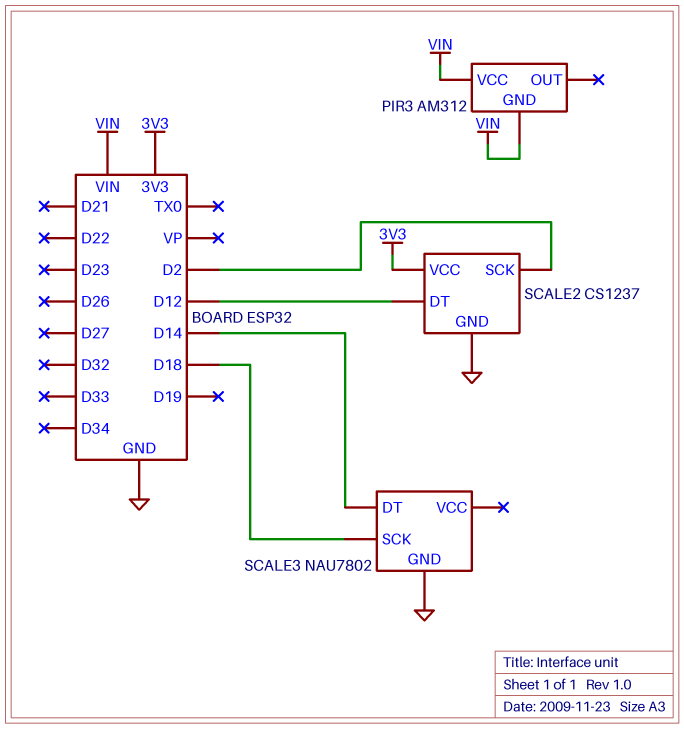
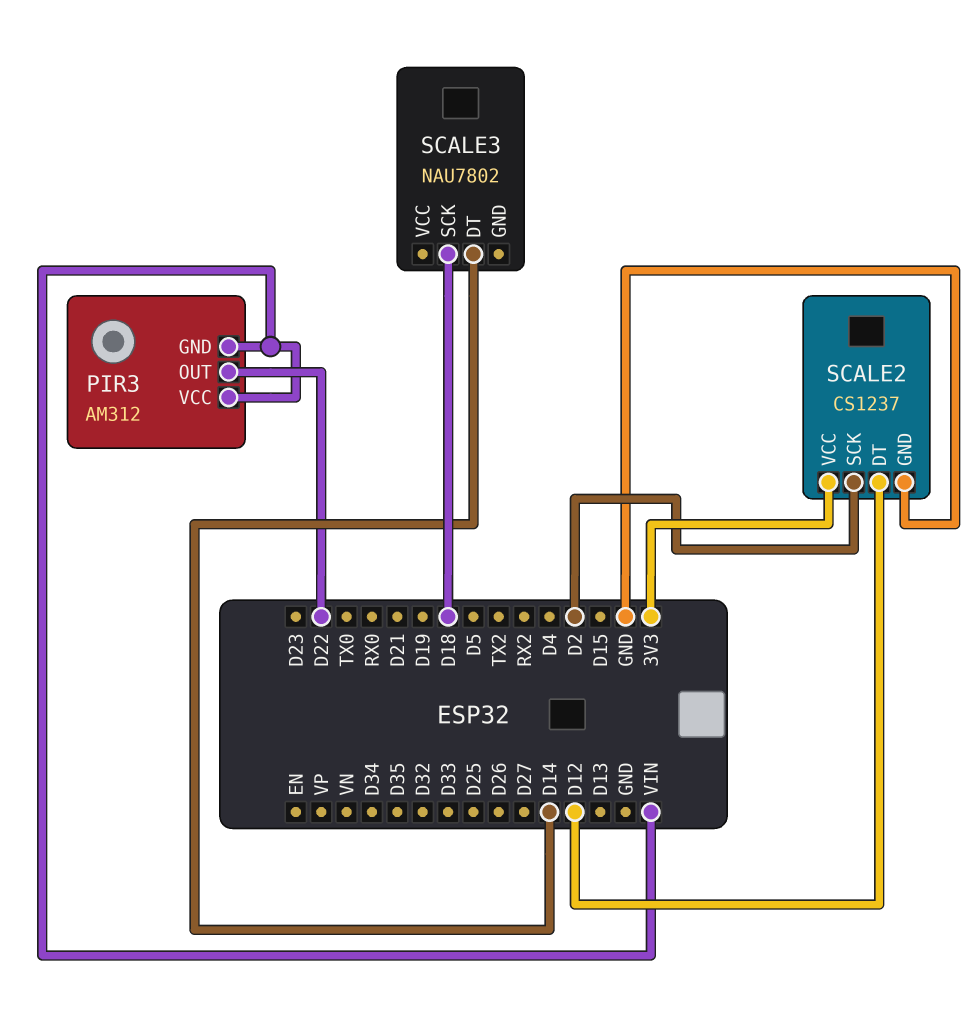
PIR3 pin OUT: none -> D22
SCALE3 pin GND: GND -> none

